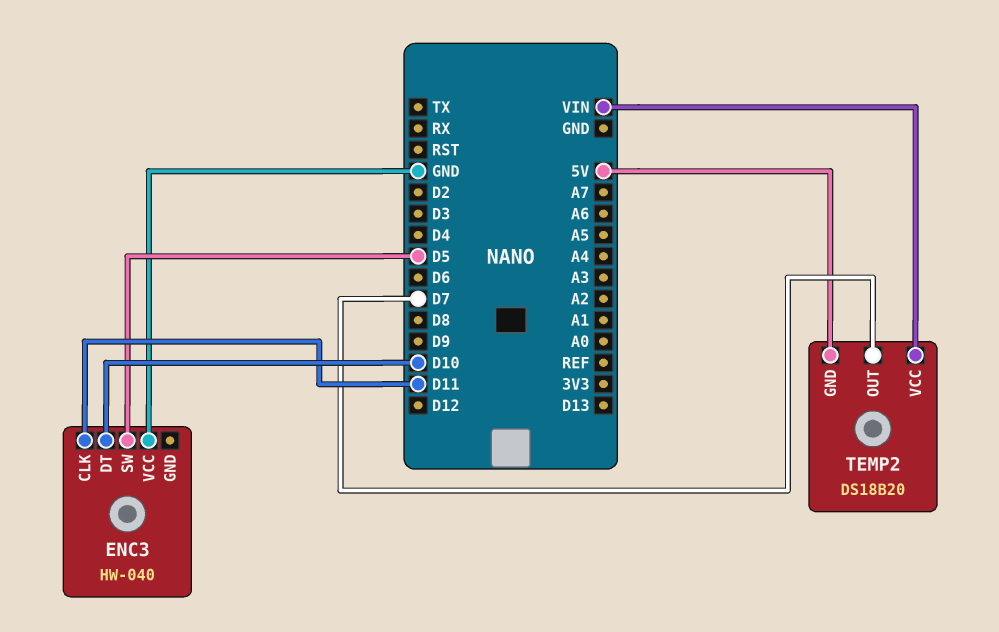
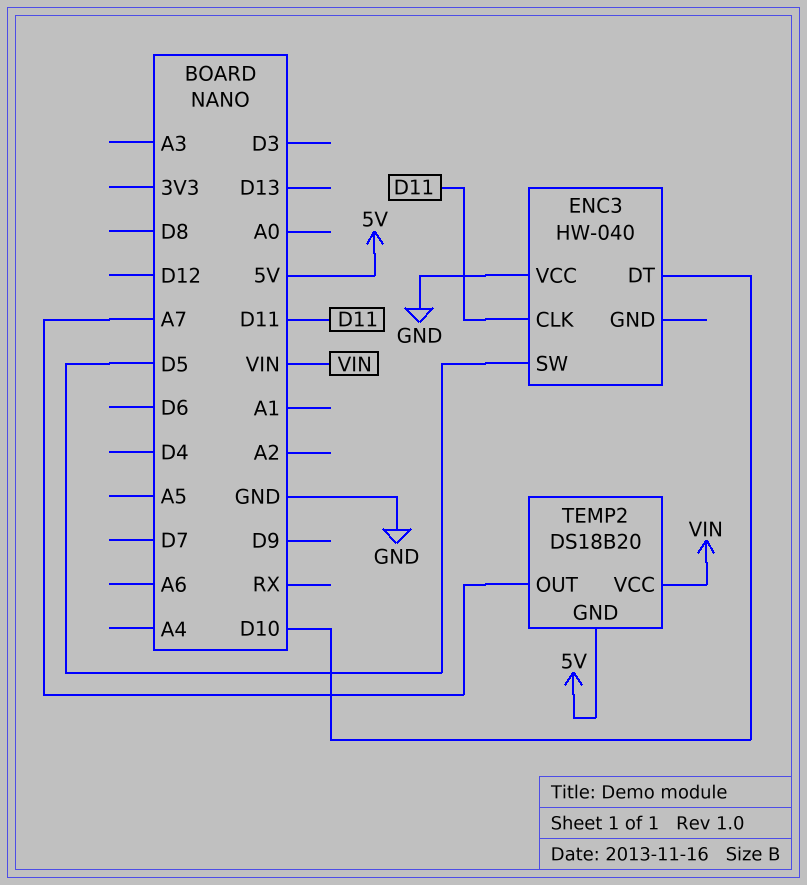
TEMP2 pin OUT: D7 -> A7

